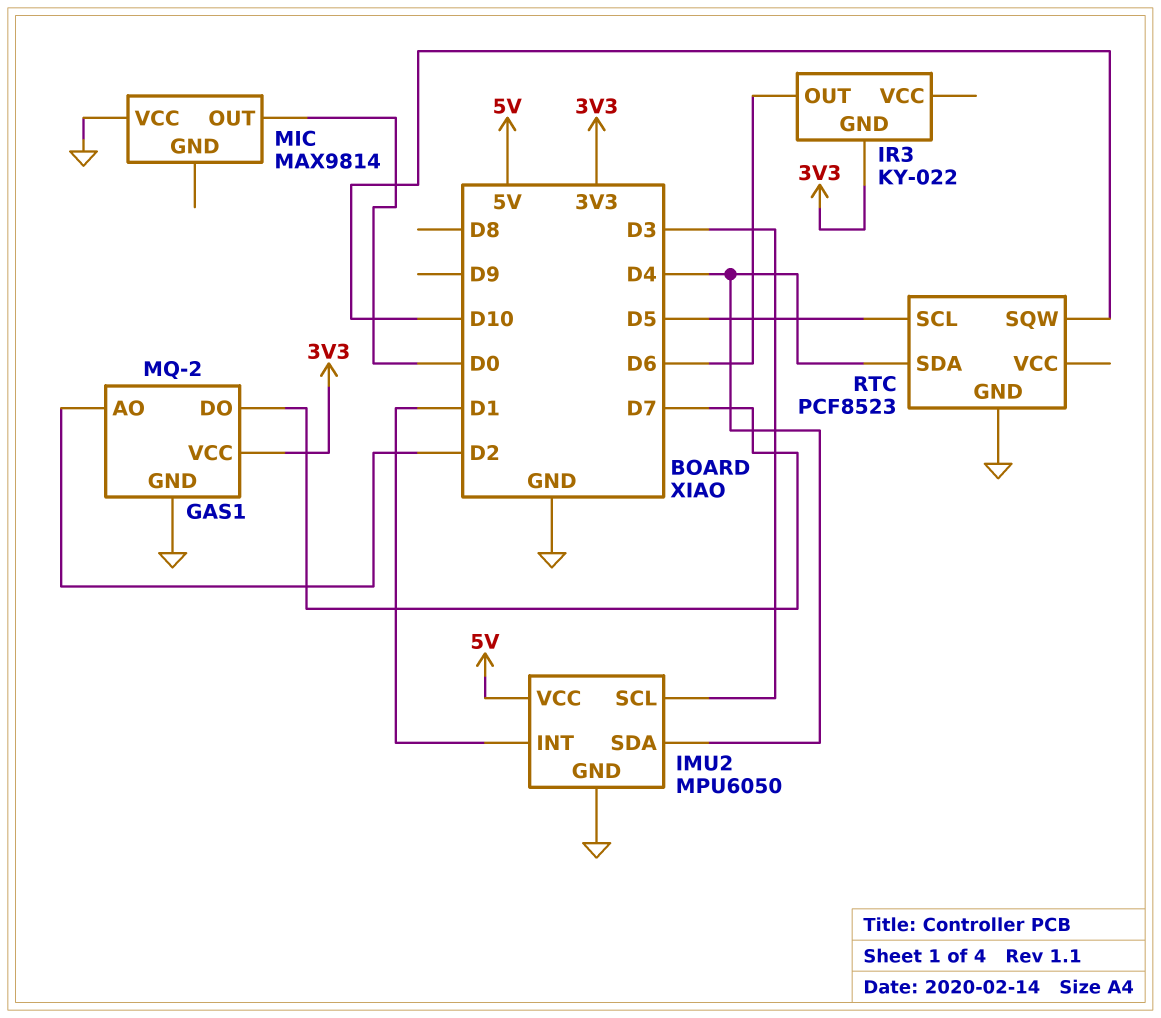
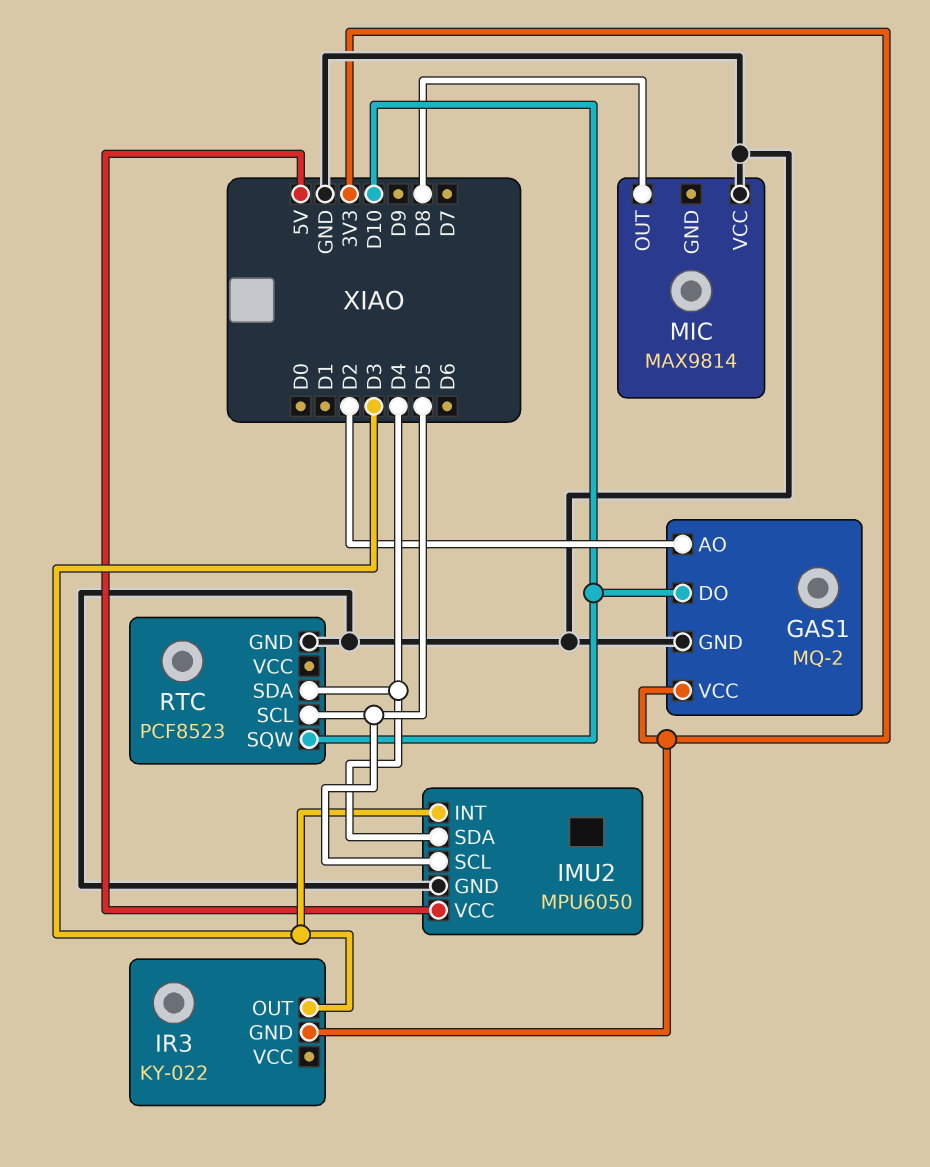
GAS1 pin DO: D7 -> D10
IMU2 pin INT: D1 -> D3
IMU2 pin SCL: D3 -> D5
IR3 pin OUT: D6 -> D3
MIC pin OUT: D0 -> D8

